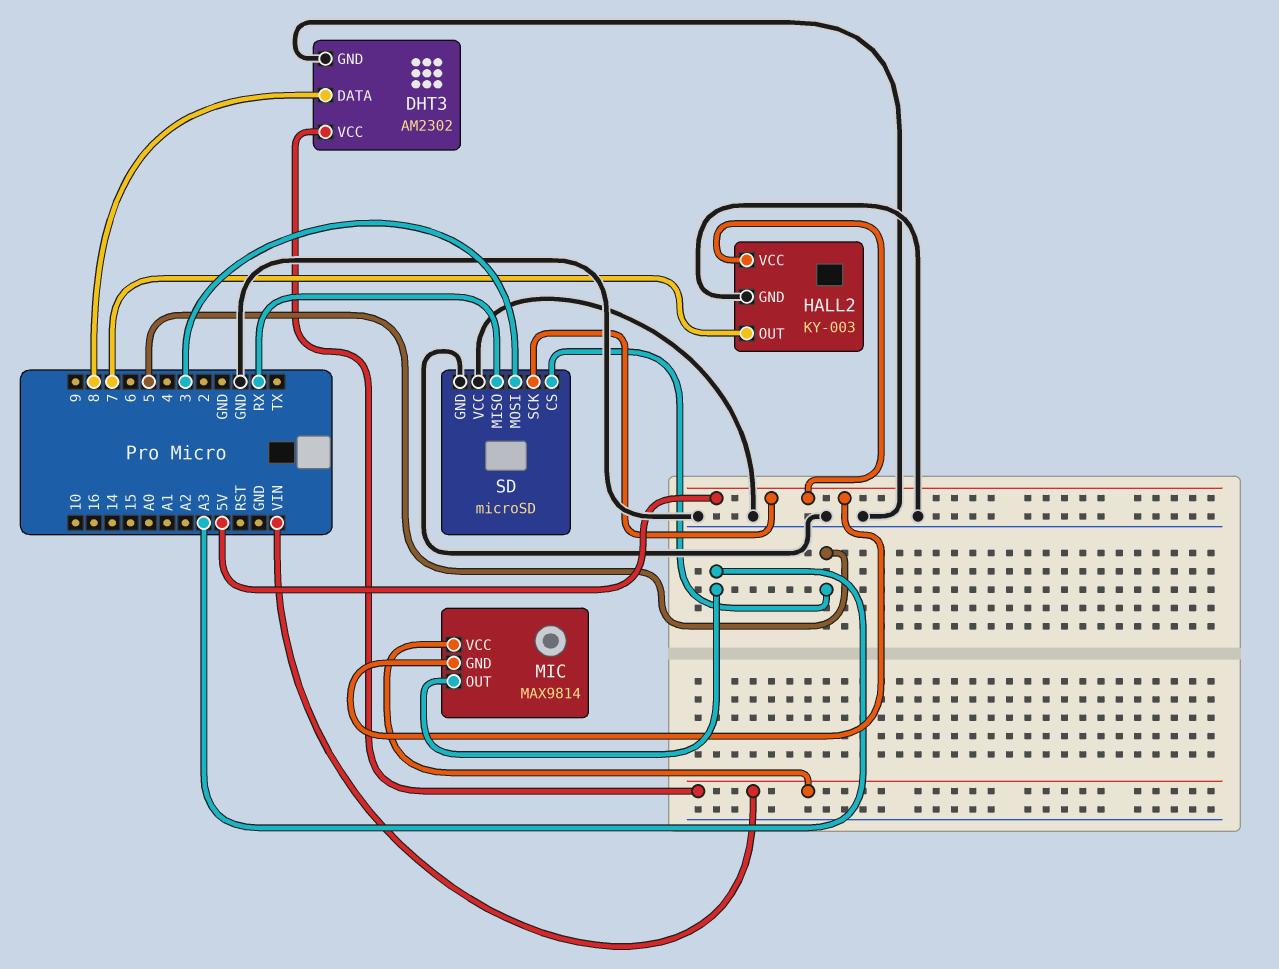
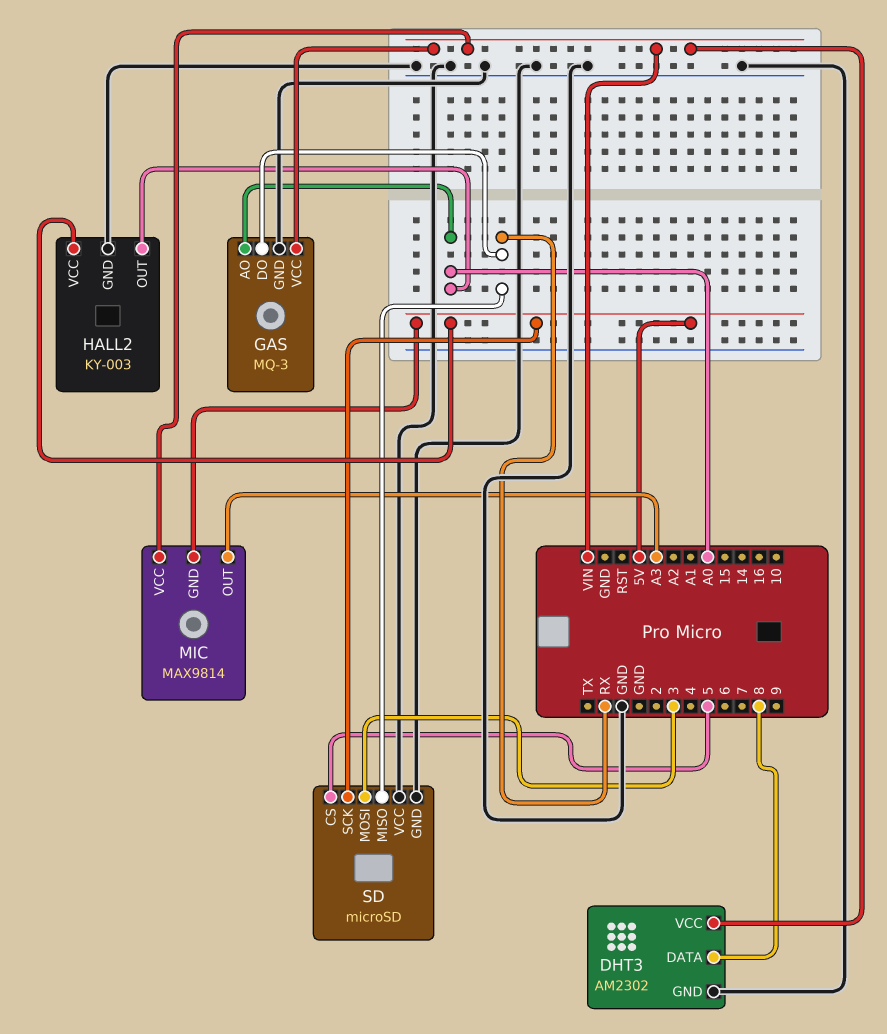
GAS: none -> MQ-3
GAS pin AO: none -> A0
GAS pin DO: none -> RX
GAS pin GND: none -> GND
GAS pin VCC: none -> VIN
HALL2 pin OUT: 7 -> A0

